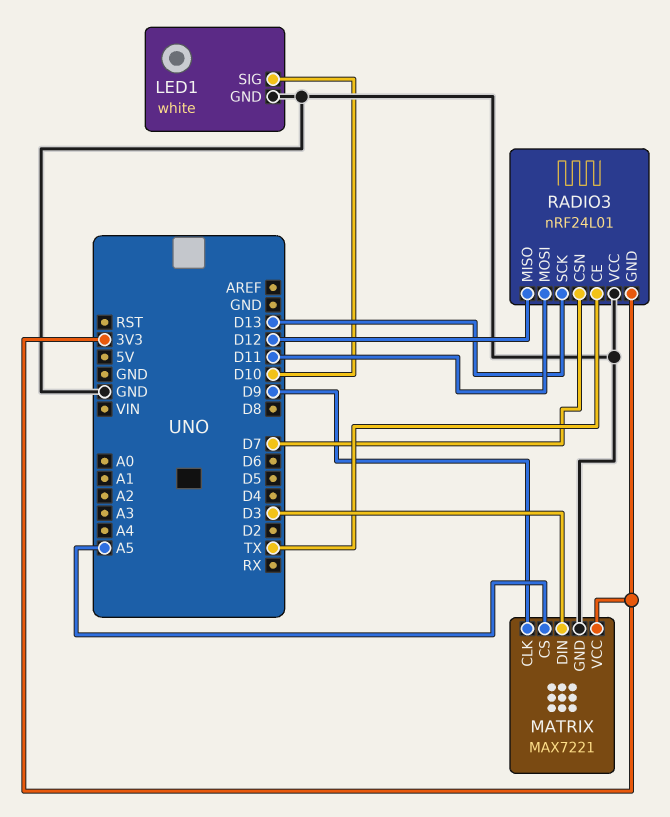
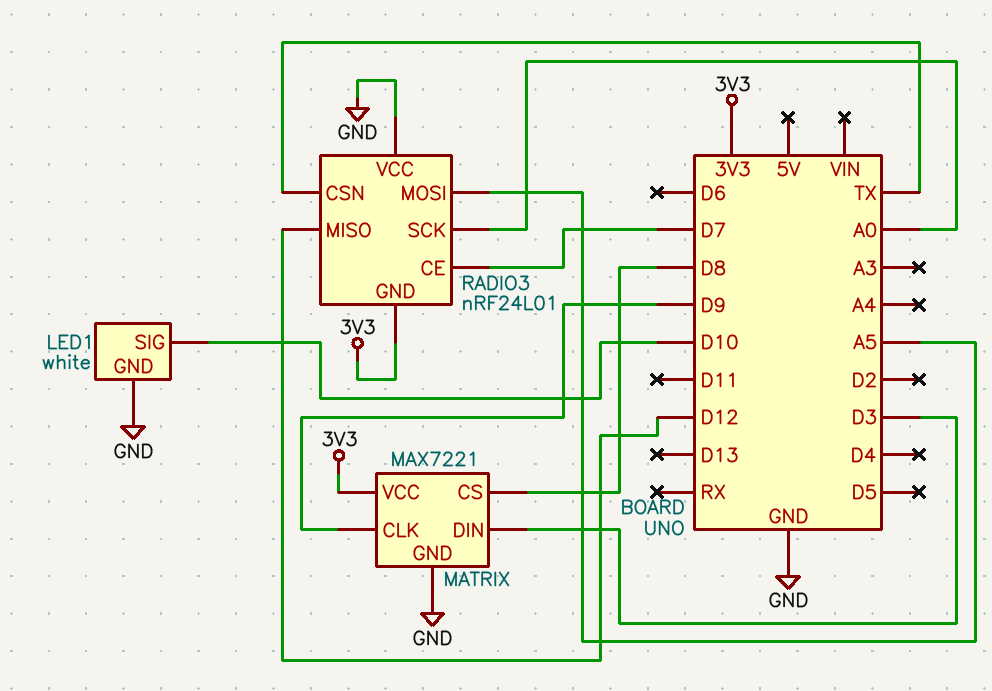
MATRIX pin CS: A5 -> D8
RADIO3 pin CE: TX -> D7
RADIO3 pin CSN: D7 -> TX
RADIO3 pin MOSI: D11 -> A5
RADIO3 pin SCK: D13 -> A0

